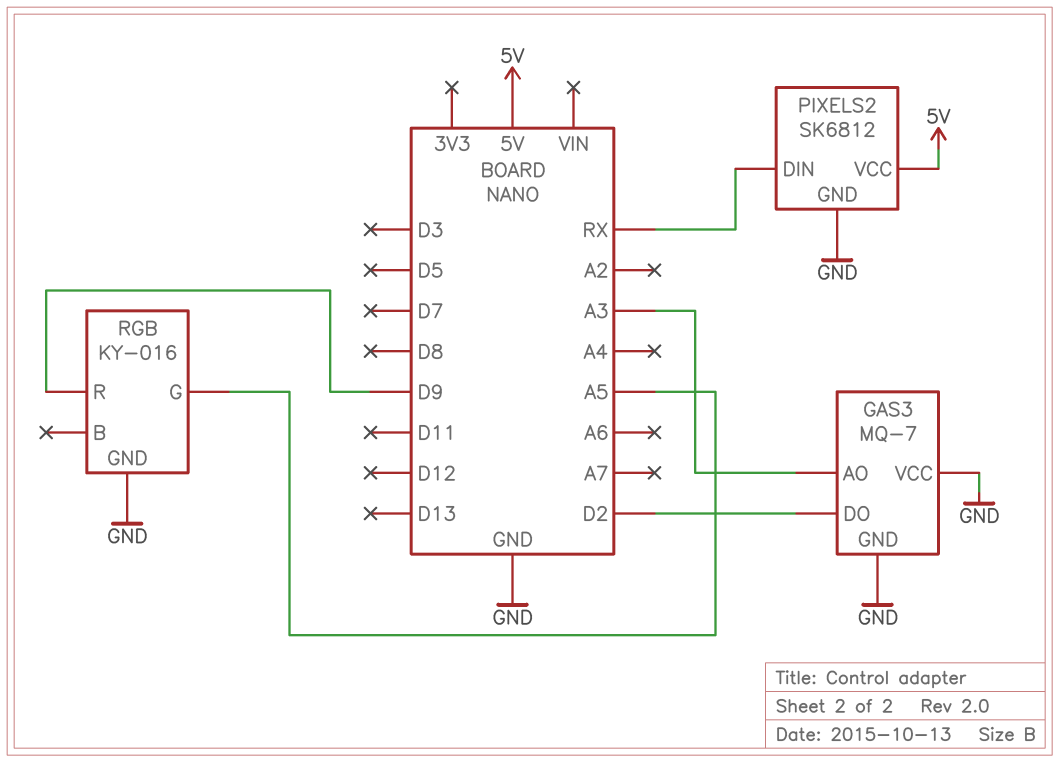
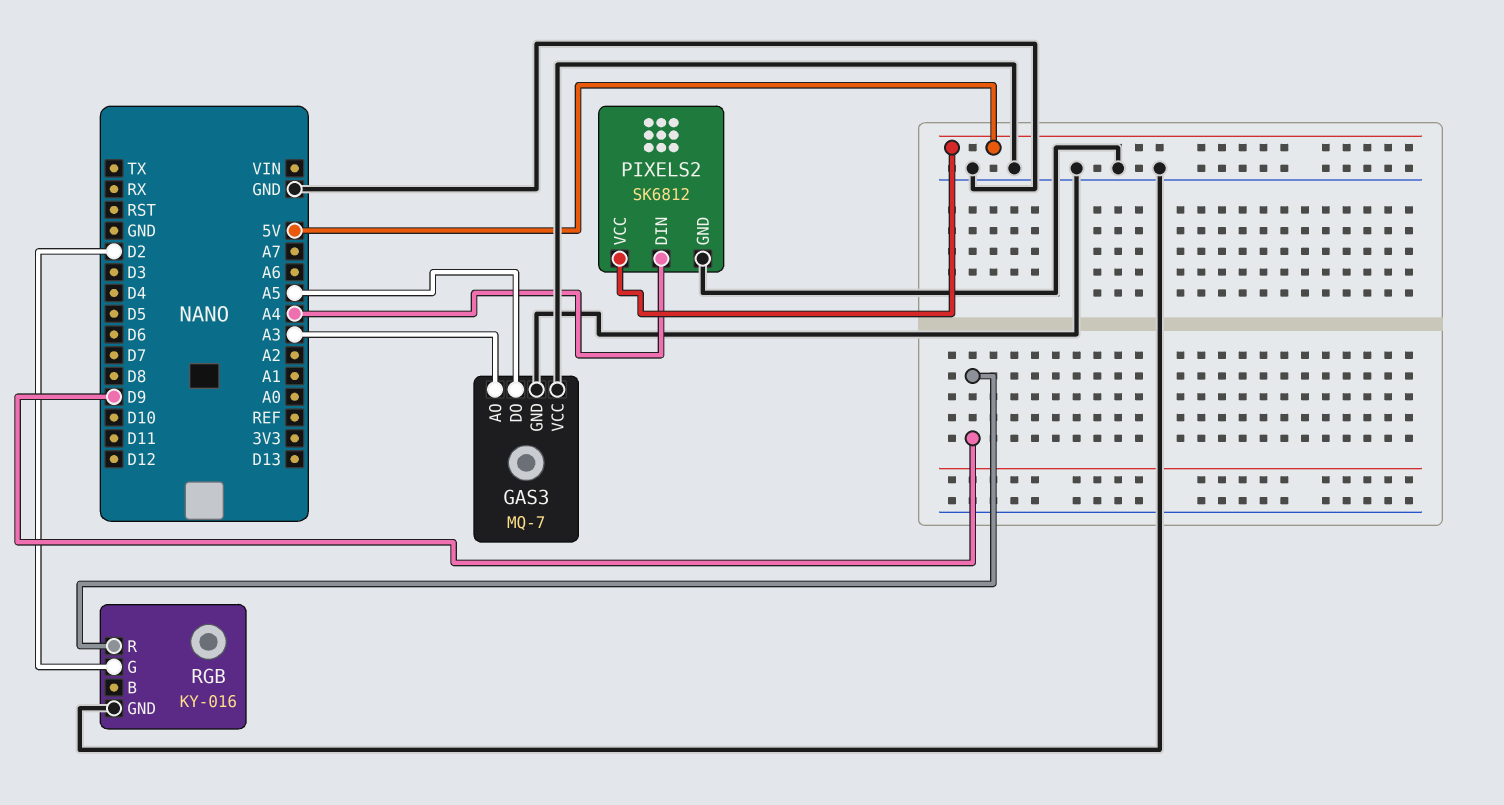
GAS3 pin DO: D2 -> A5
PIXELS2 pin DIN: RX -> A4
RGB pin G: A5 -> D2

